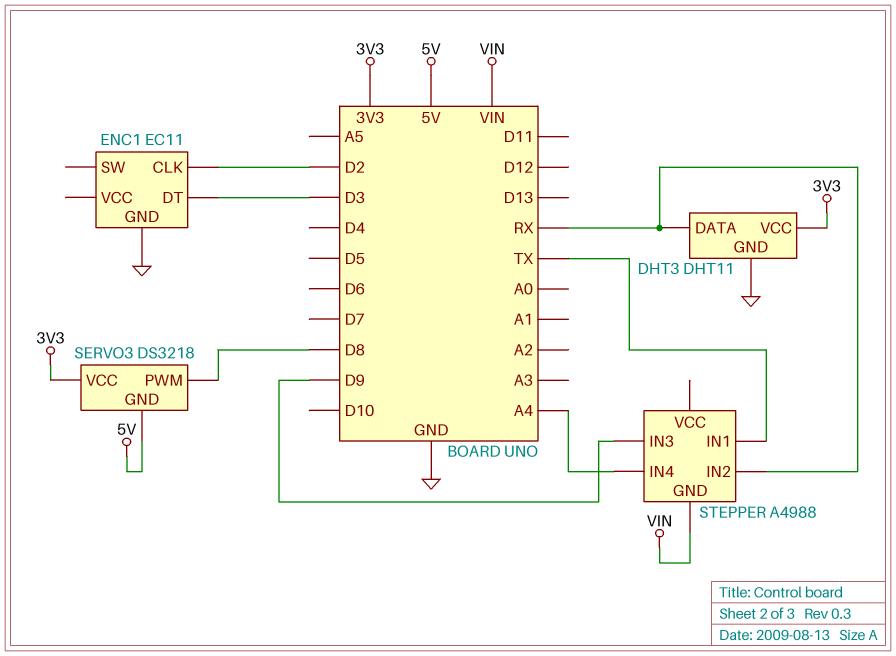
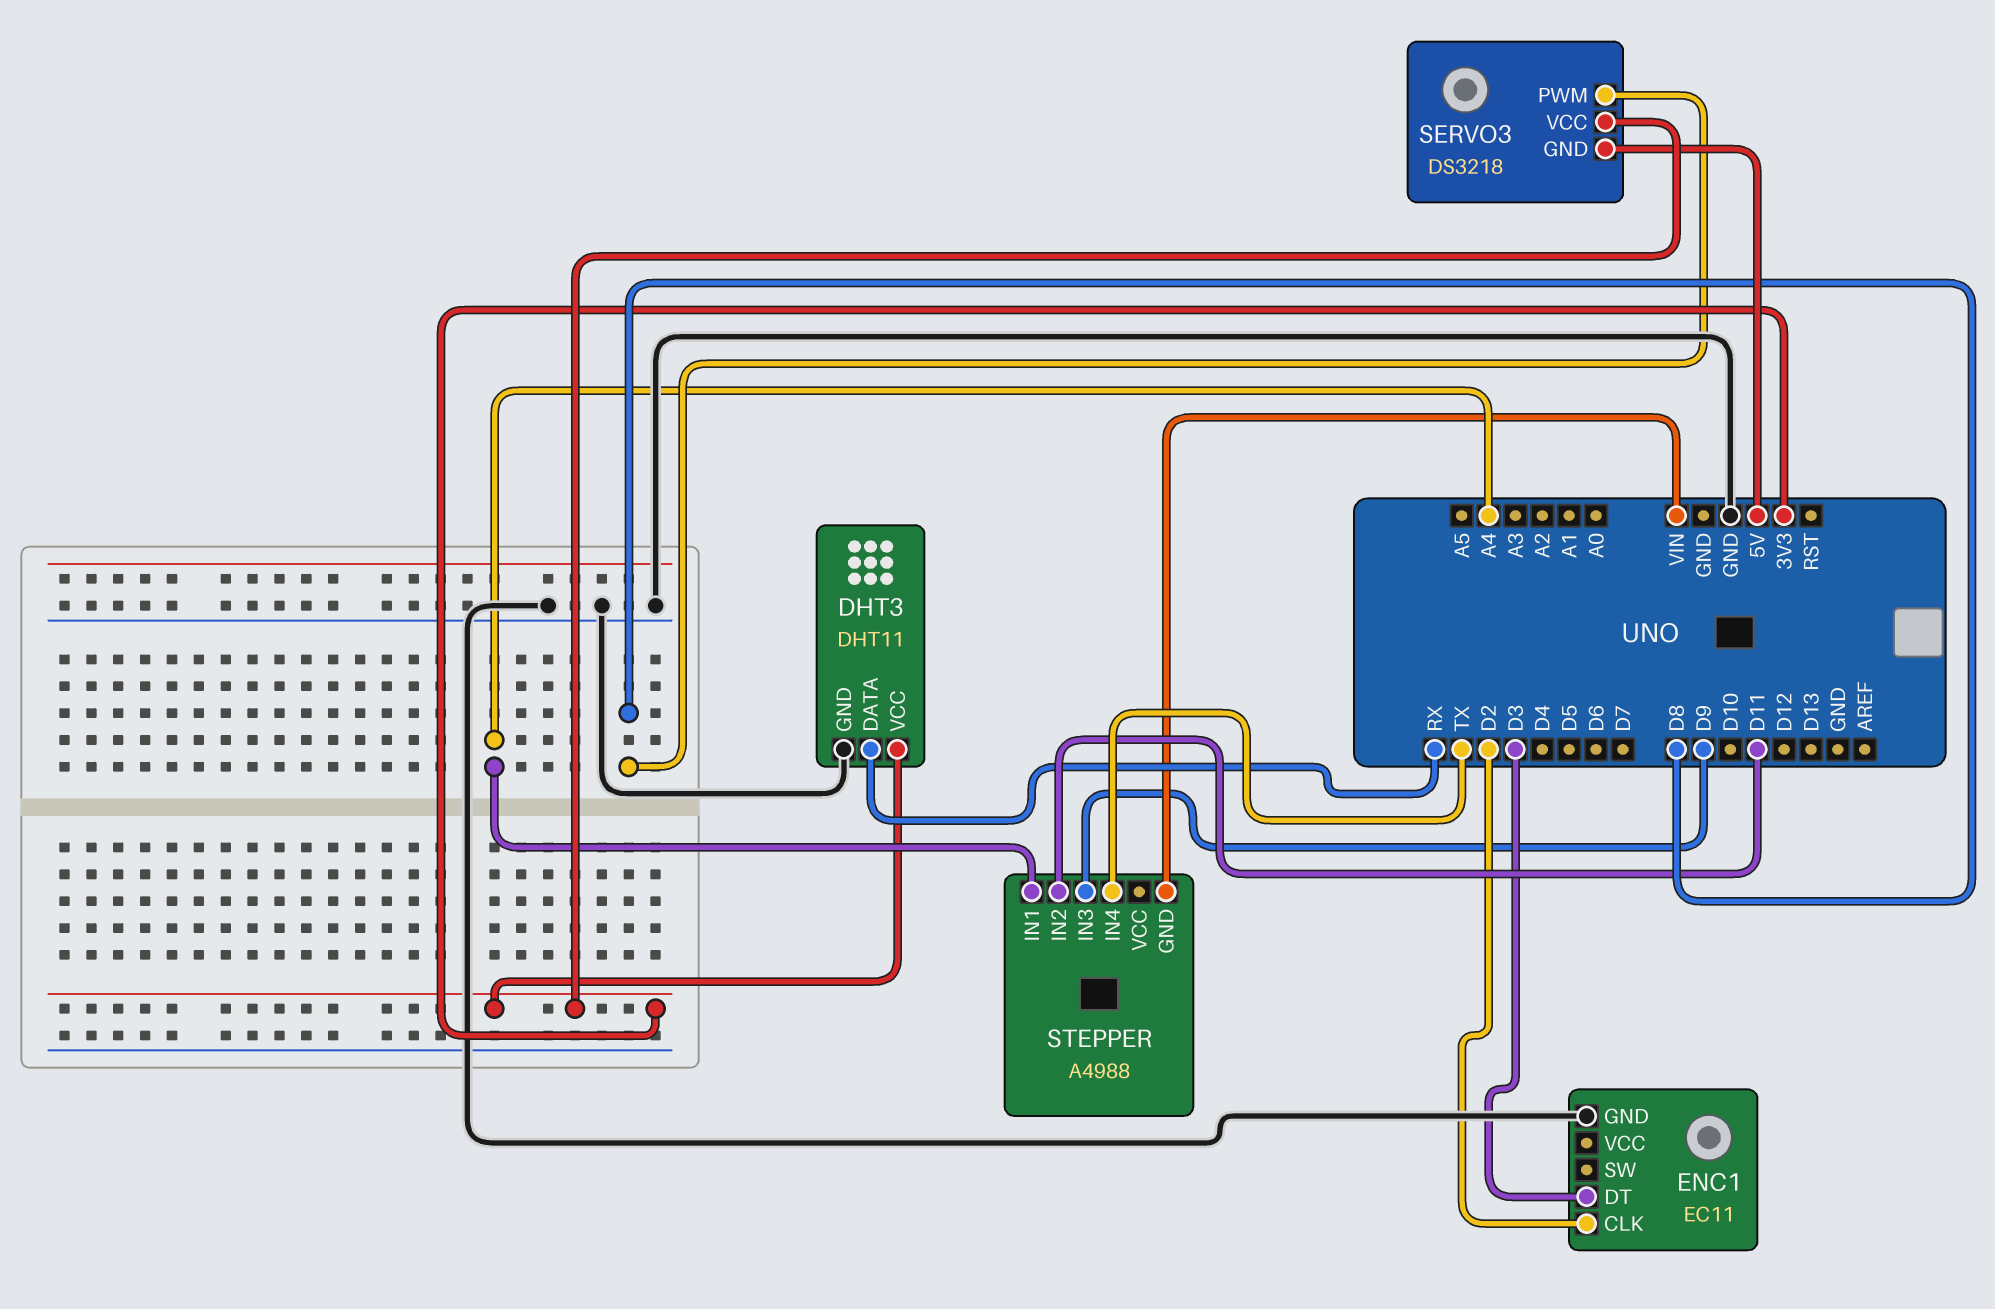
STEPPER pin IN1: TX -> A4
STEPPER pin IN2: RX -> D11
STEPPER pin IN4: A4 -> TX

